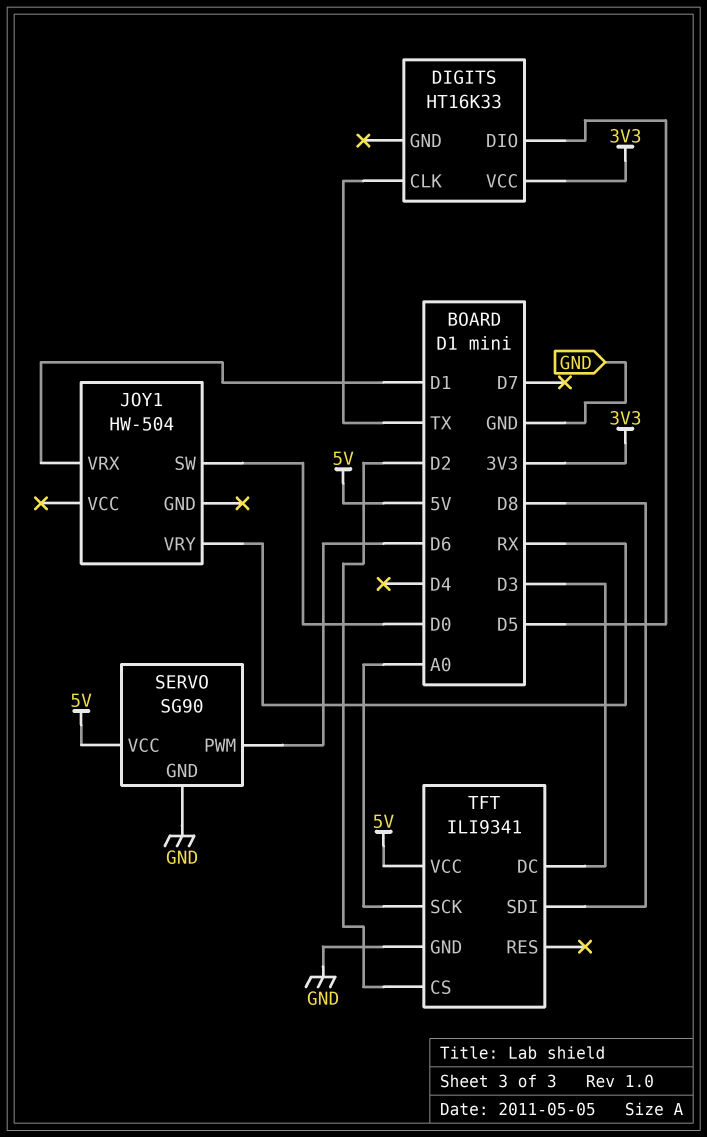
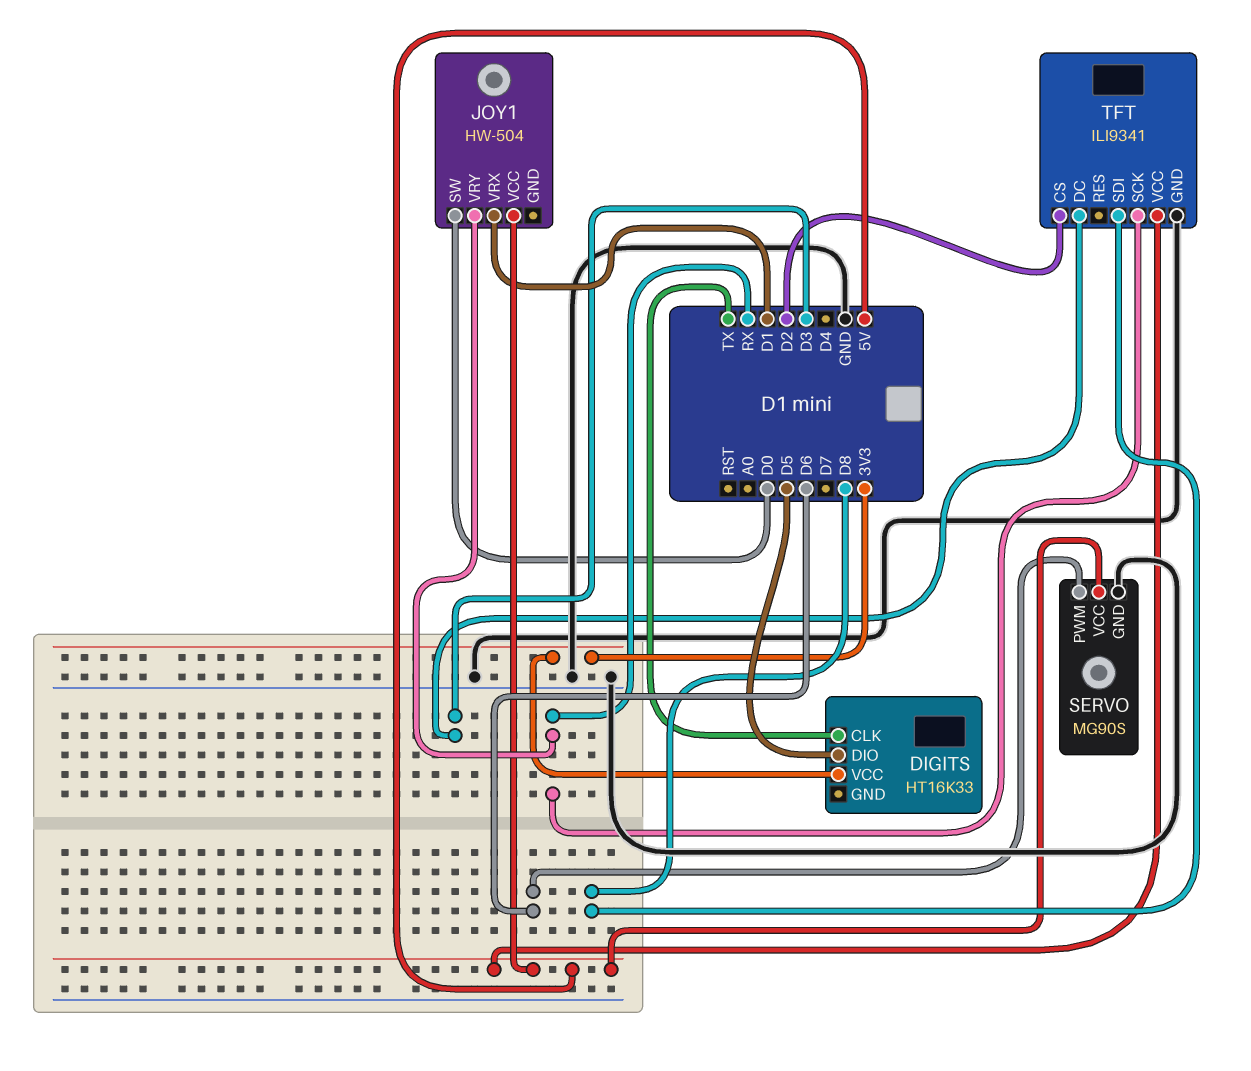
JOY1 pin VCC: none -> 5V
SERVO: SG90 -> MG90S
TFT pin SCK: A0 -> RX

